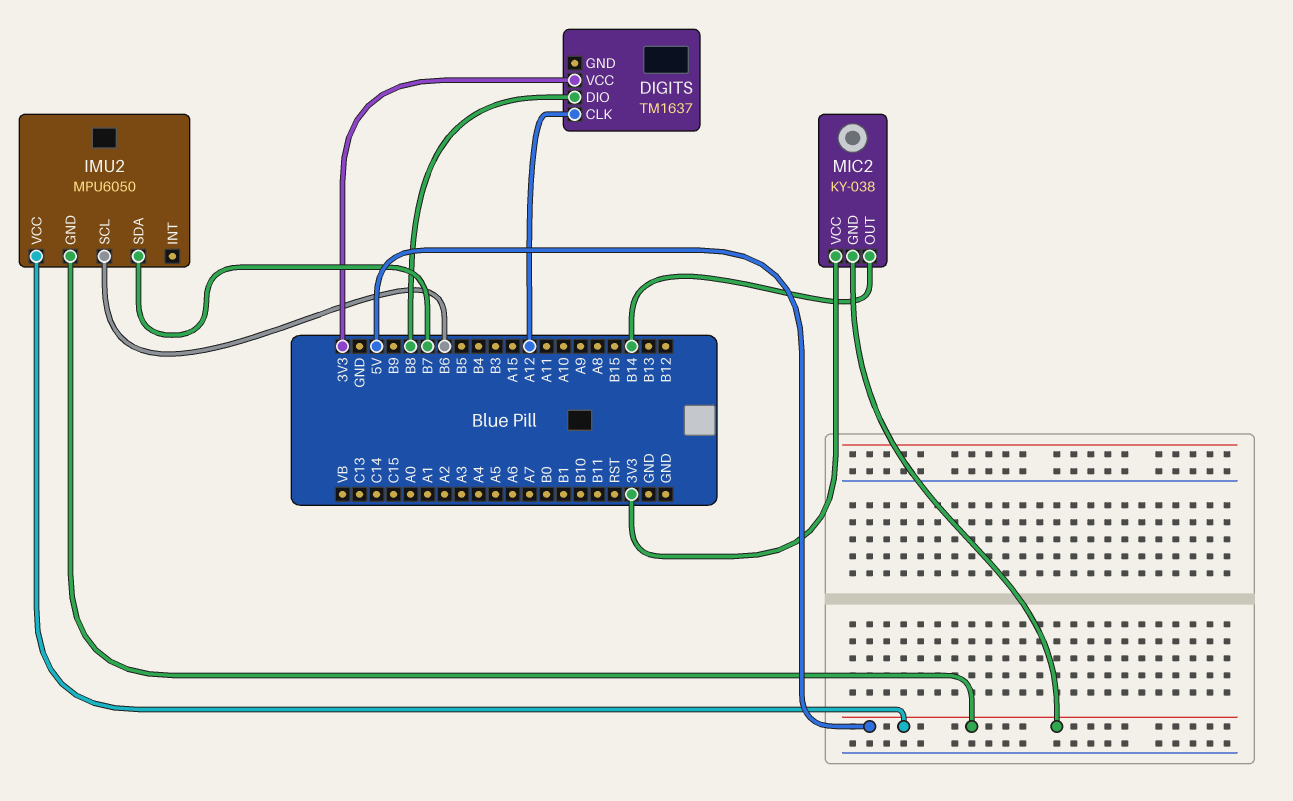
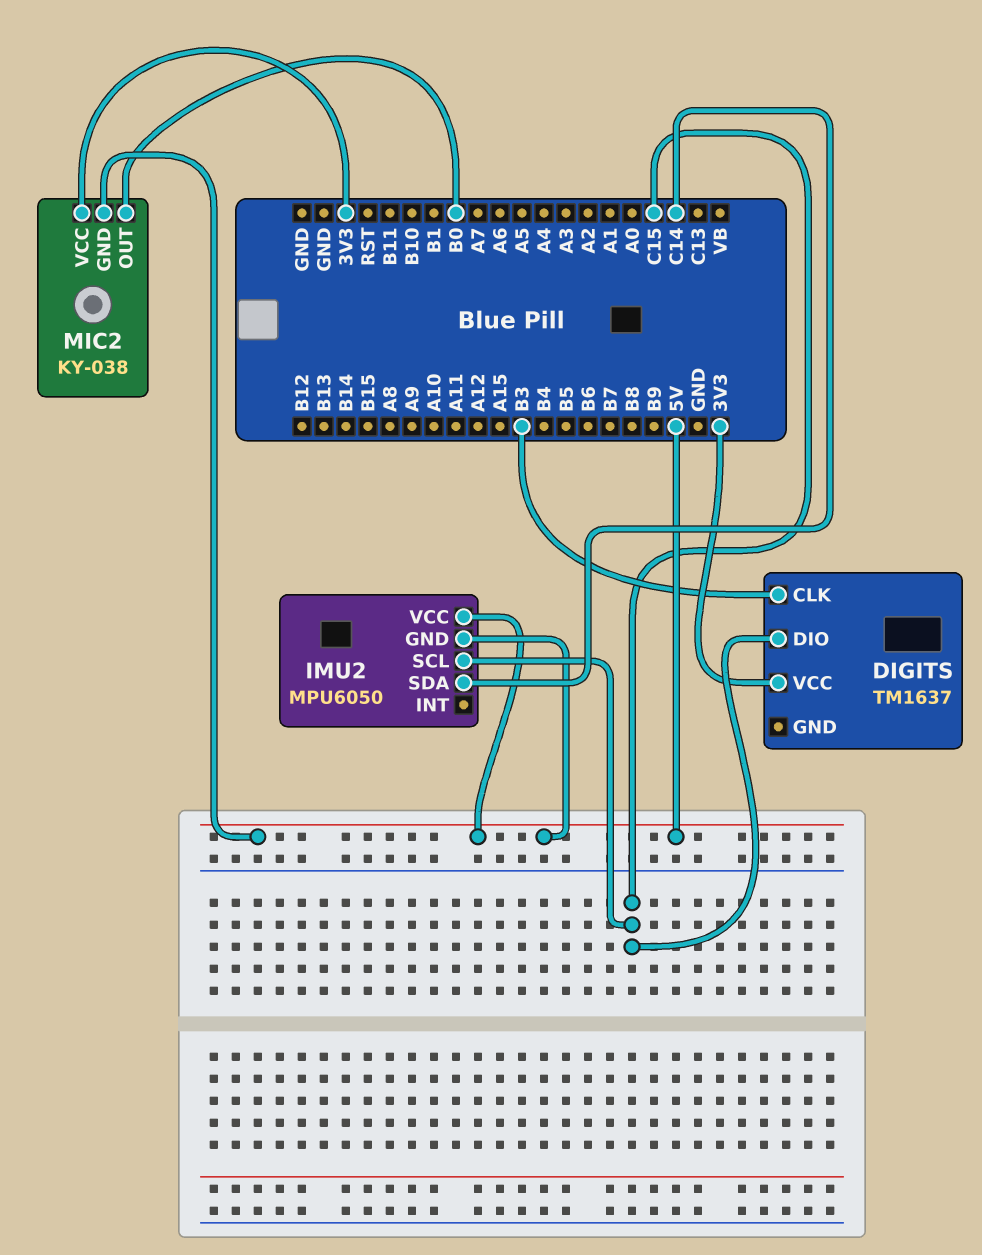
DIGITS pin CLK: A12 -> B3
DIGITS pin DIO: B8 -> C15
IMU2 pin SCL: B6 -> C15
IMU2 pin SDA: B7 -> C14
MIC2 pin OUT: B14 -> B0

